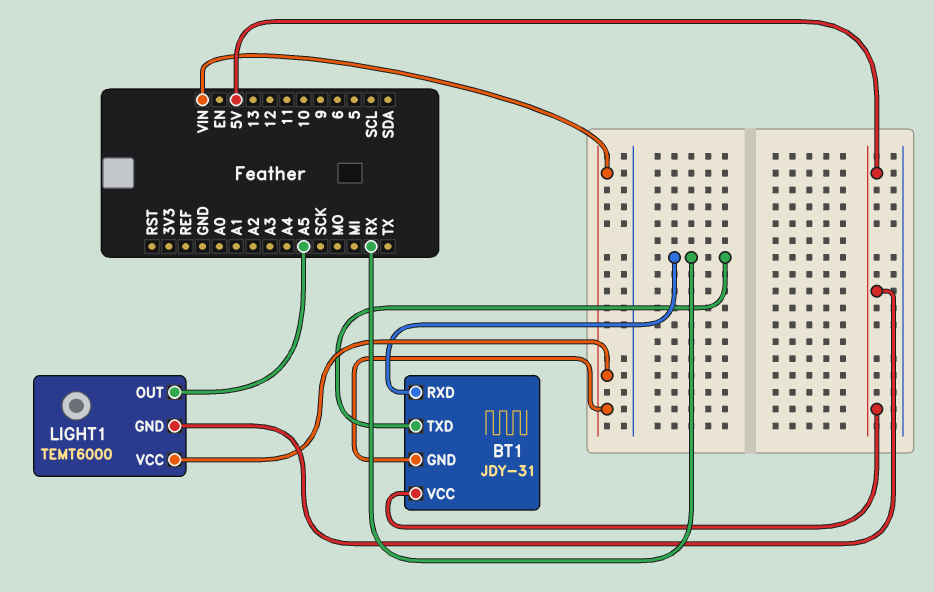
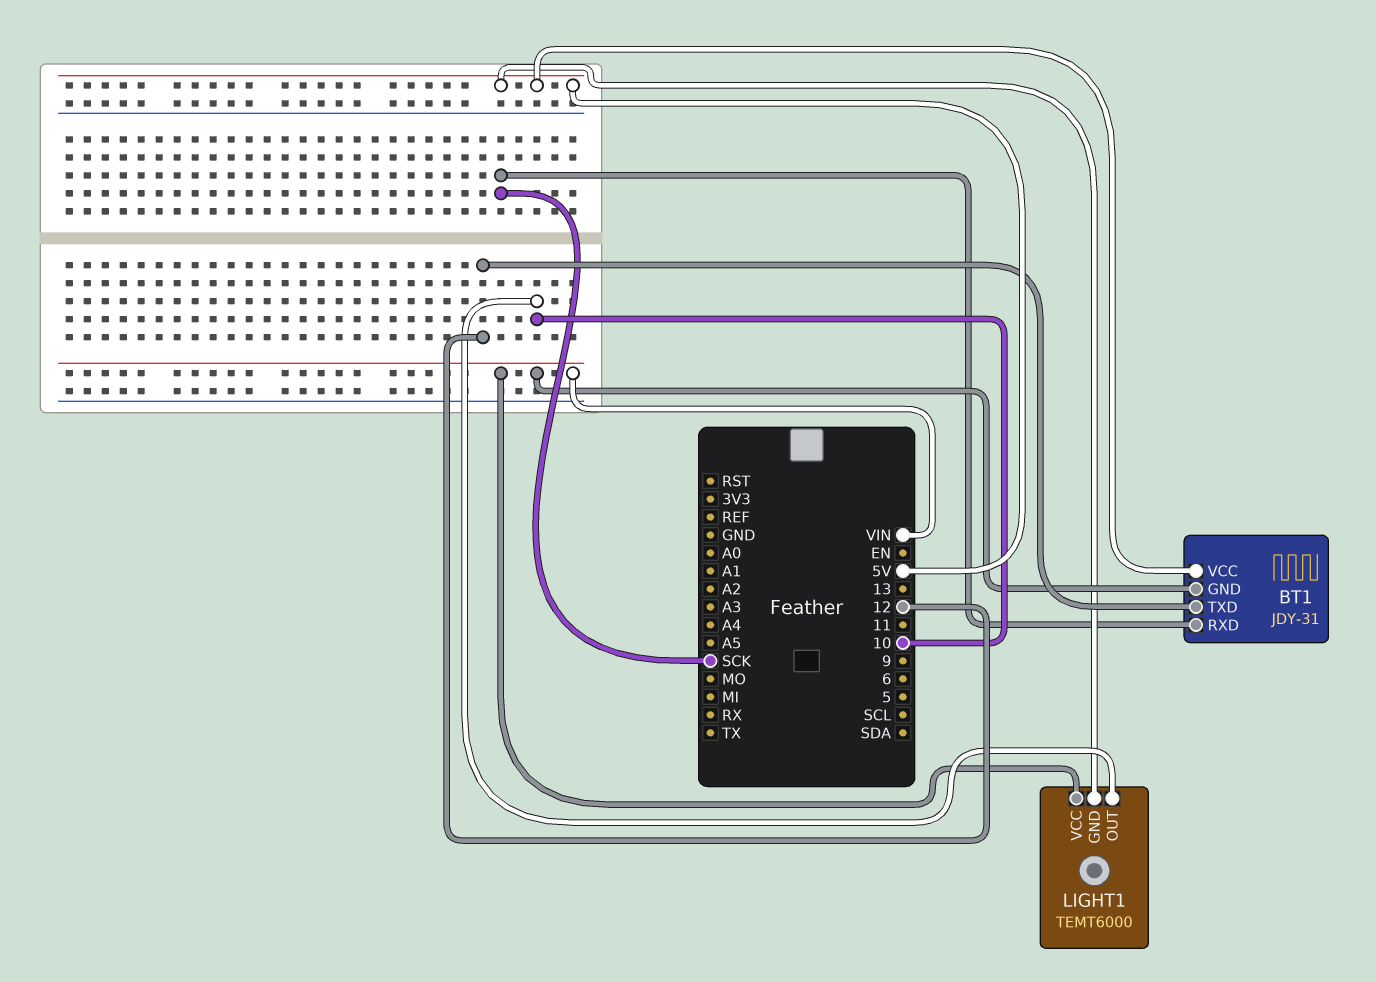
BT1 pin RXD: RX -> SCK
BT1 pin TXD: RX -> 12
LIGHT1 pin OUT: A5 -> 10

